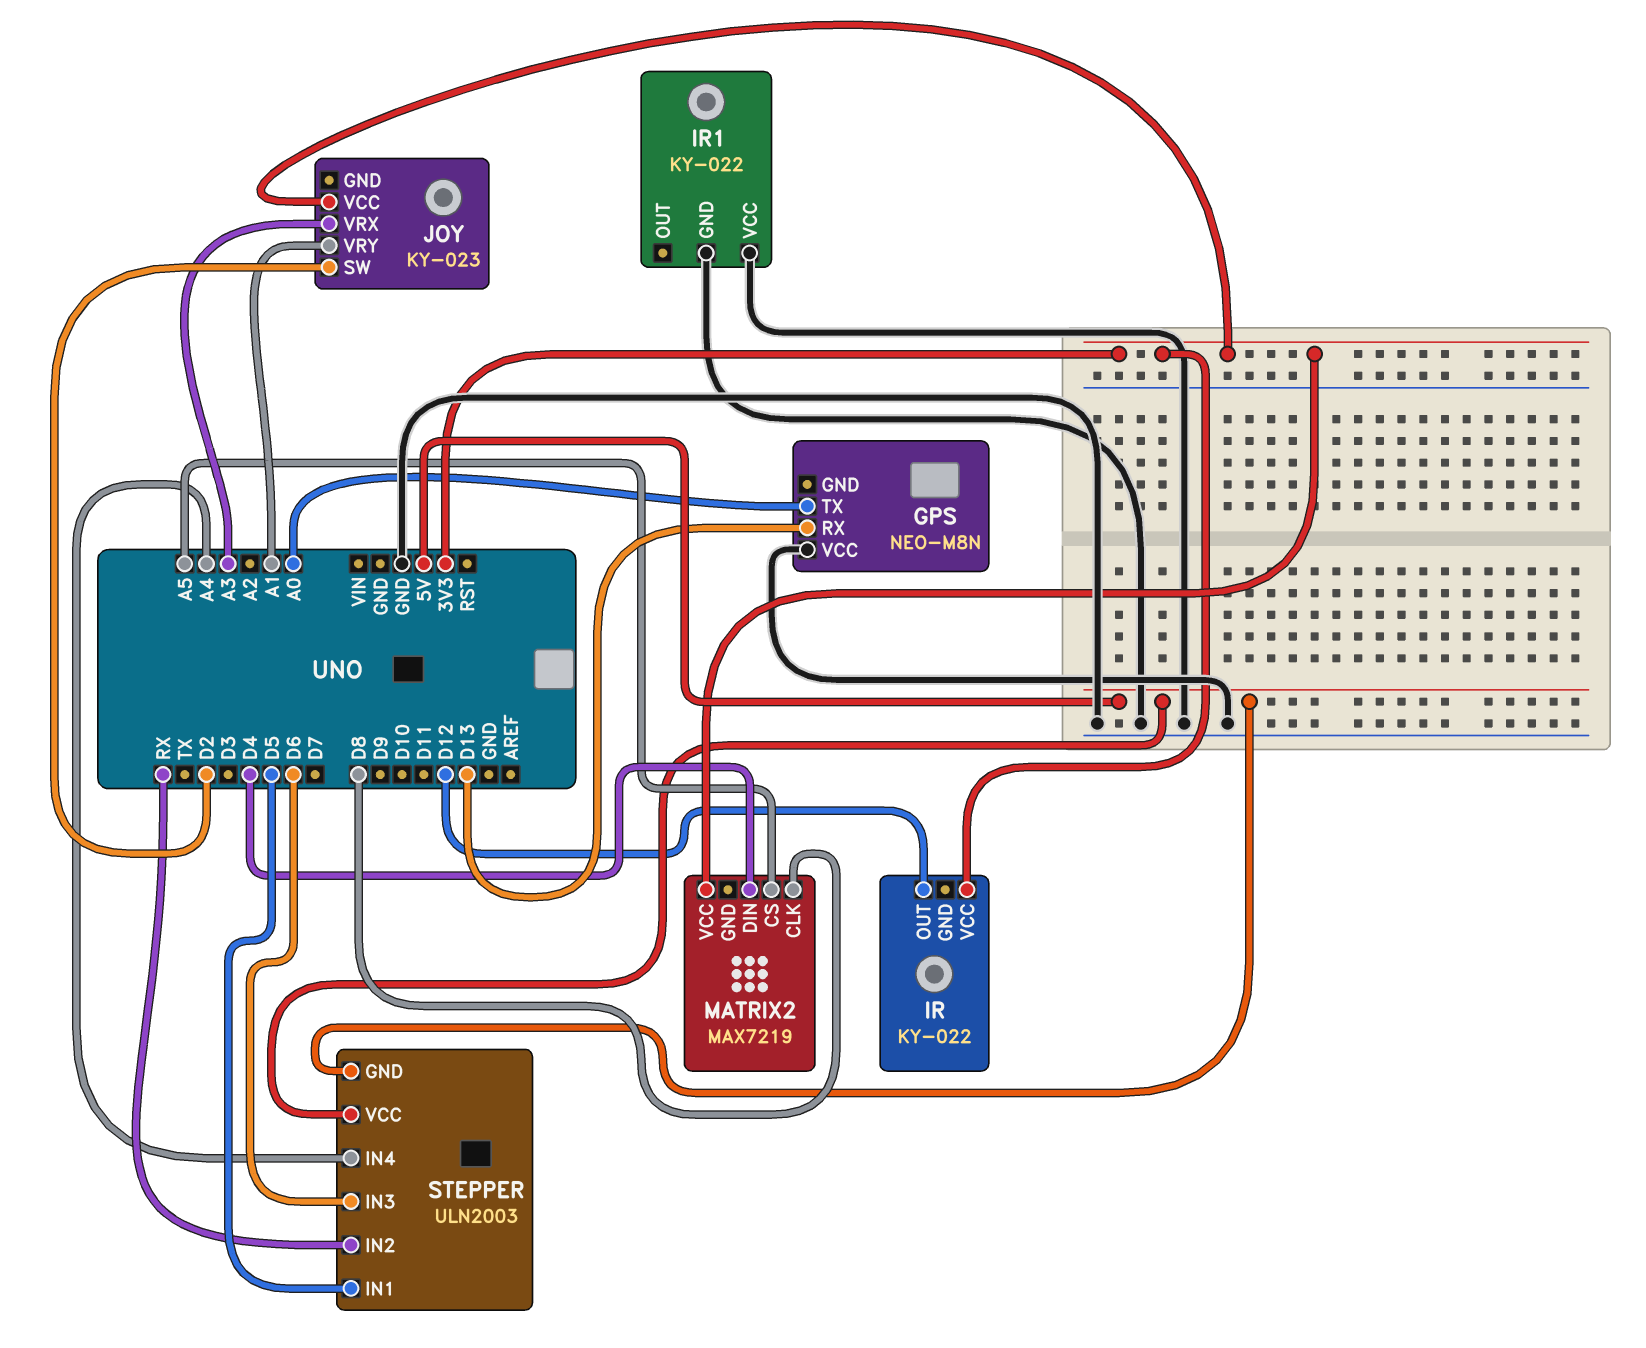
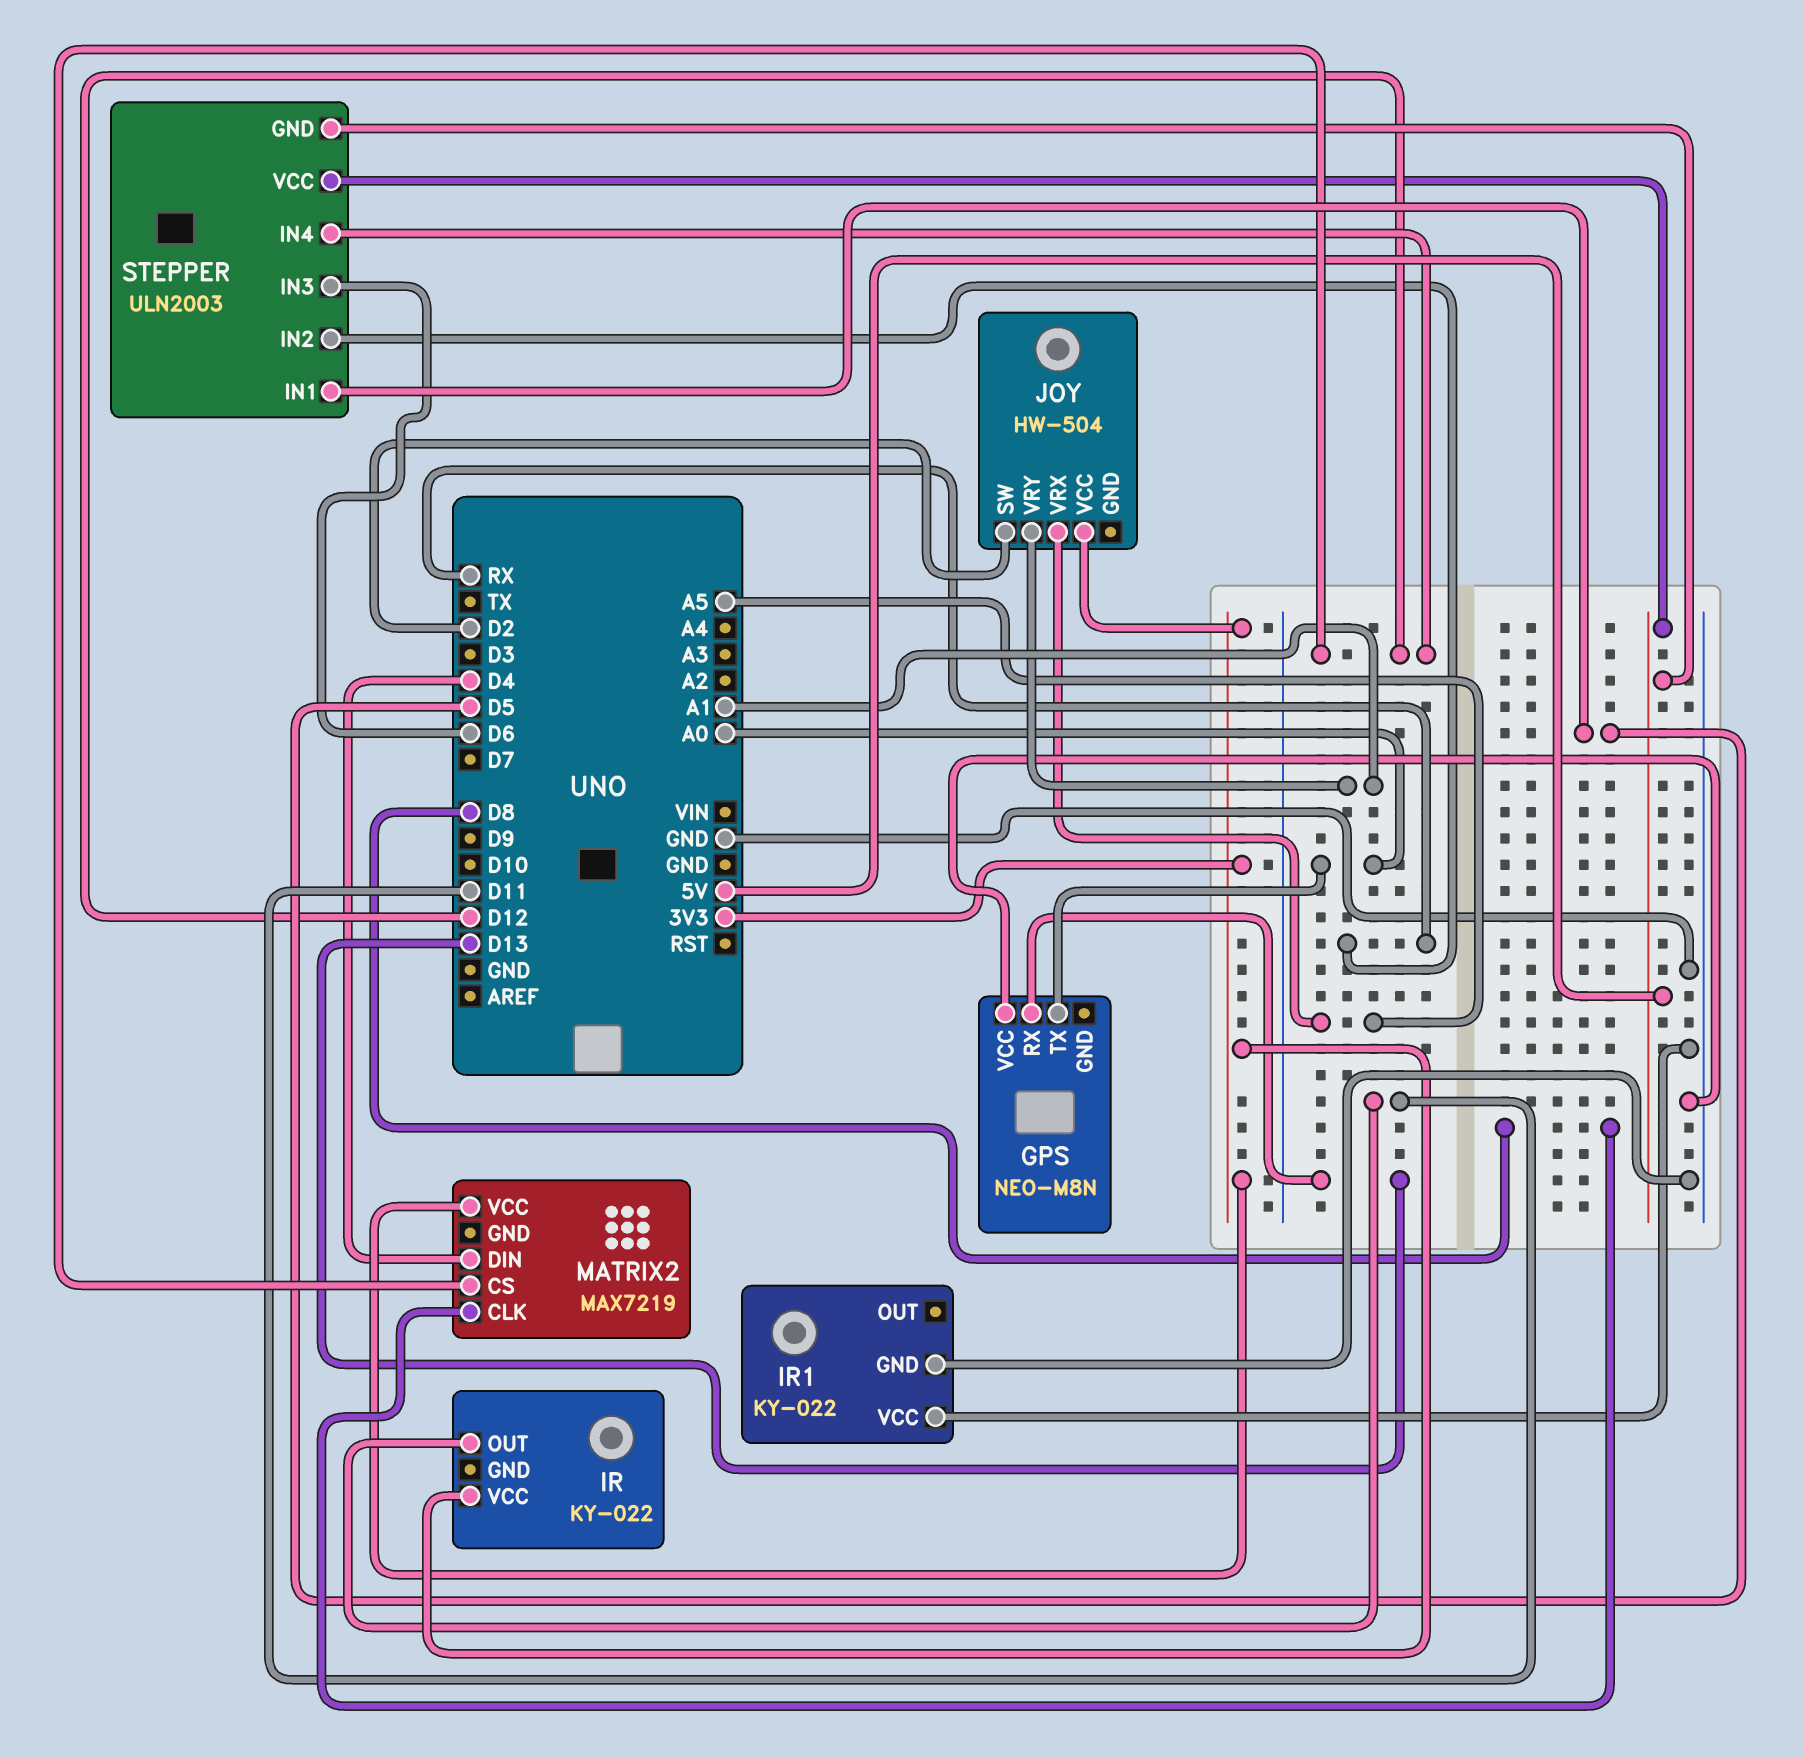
IR pin OUT: D12 -> D11
JOY: KY-023 -> HW-504
JOY pin VRX: A3 -> A5
MATRIX2 pin CS: A5 -> D12
STEPPER pin IN4: A4 -> D12

